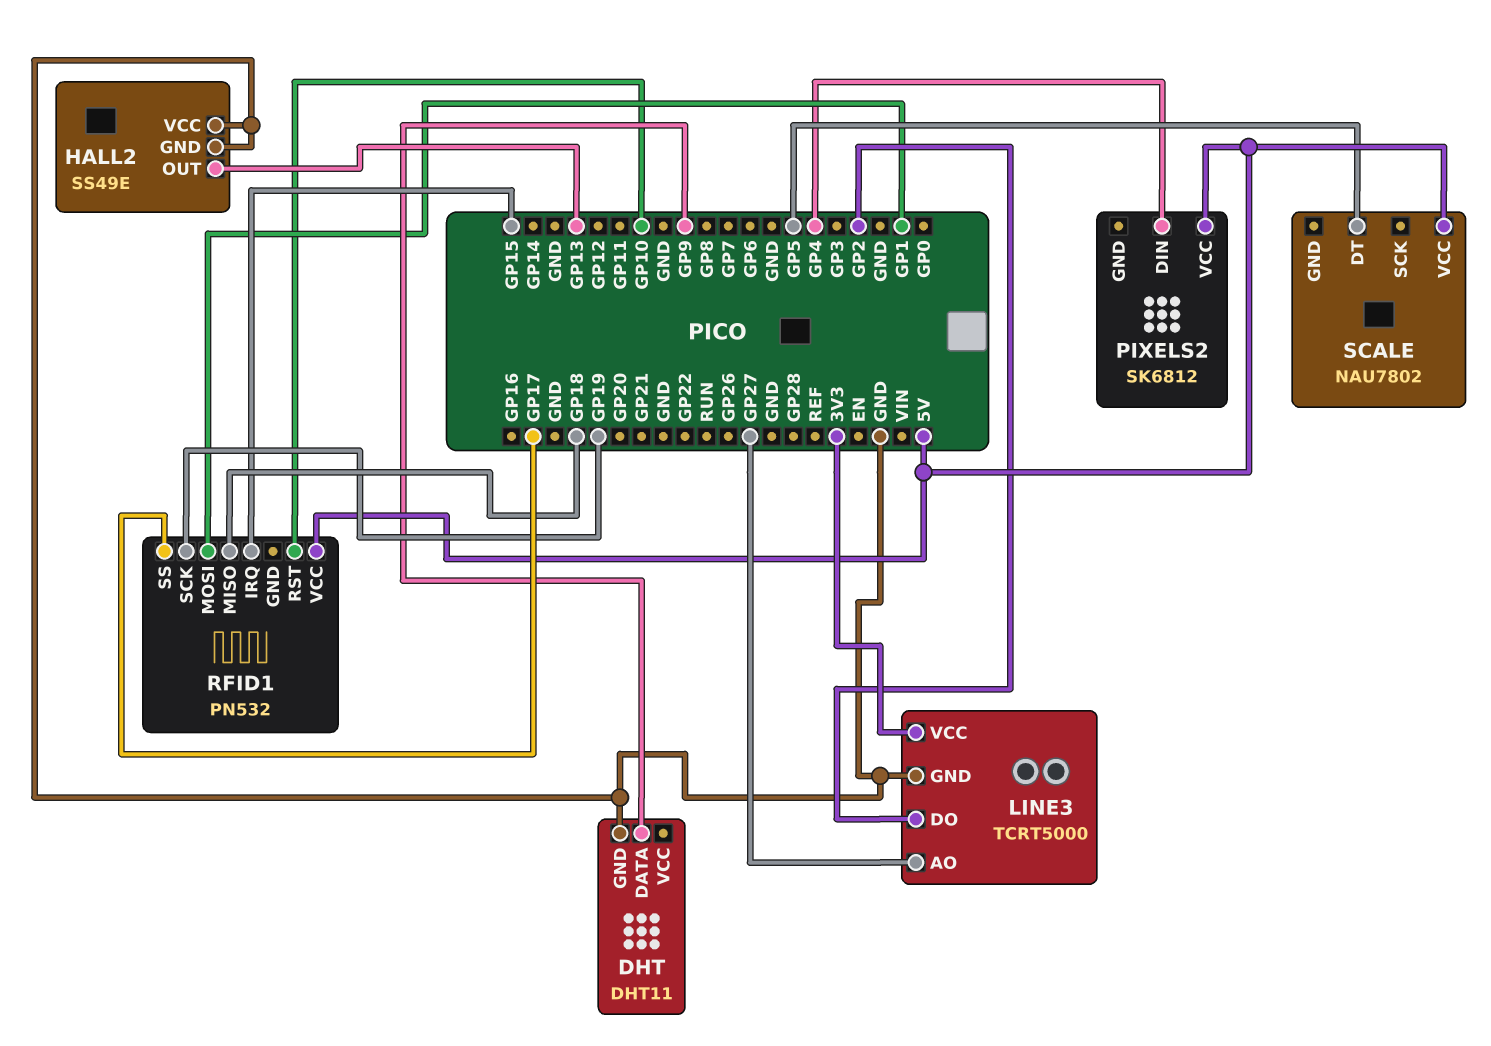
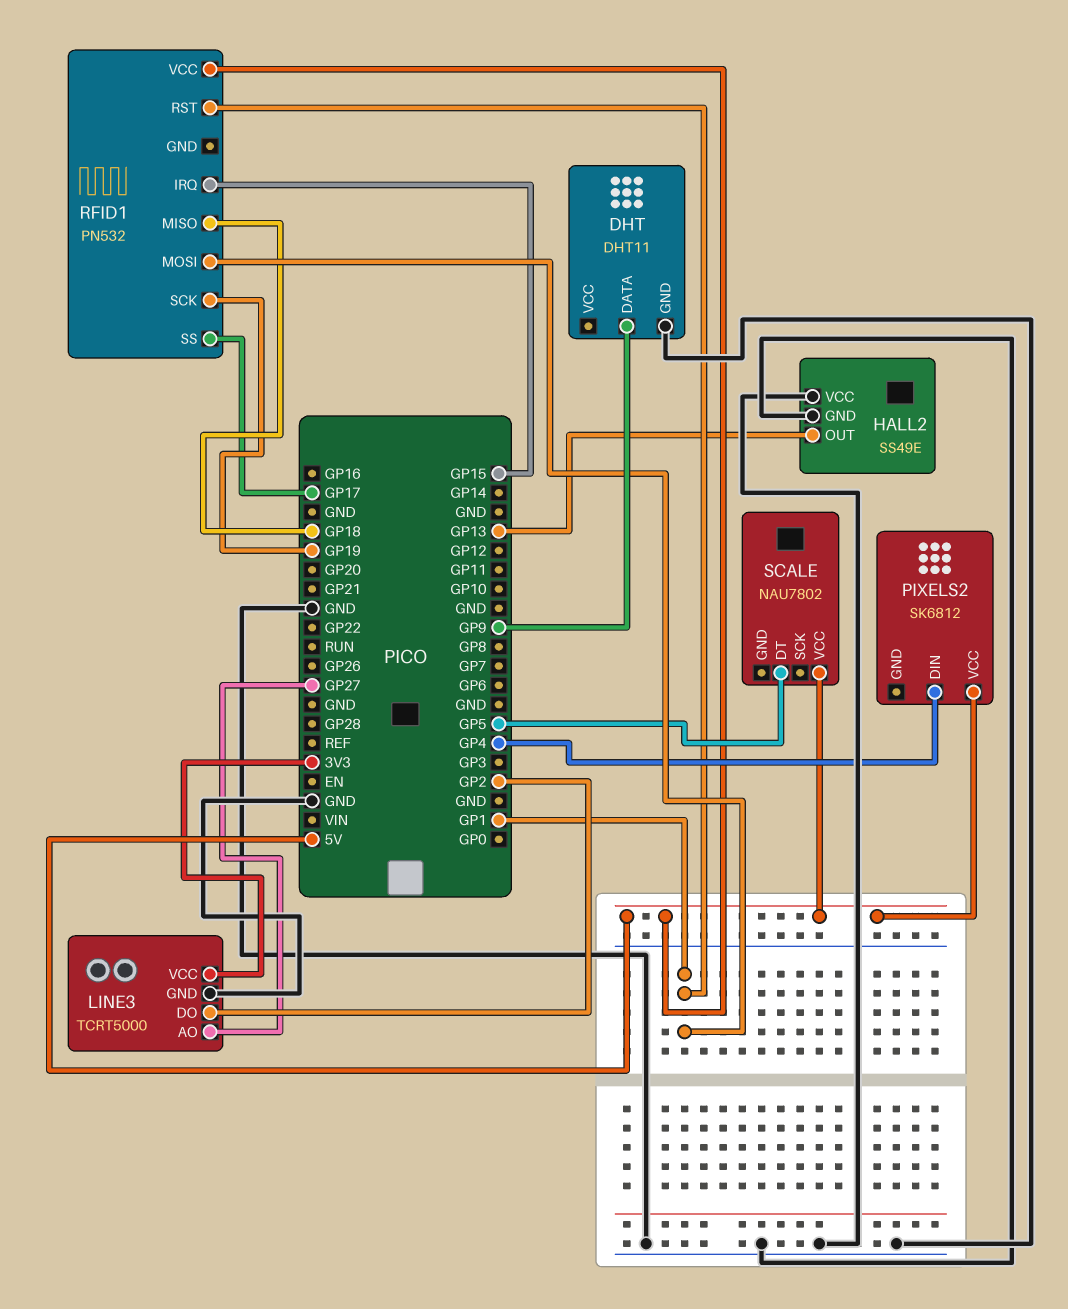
RFID1 pin RST: GP10 -> GP1

